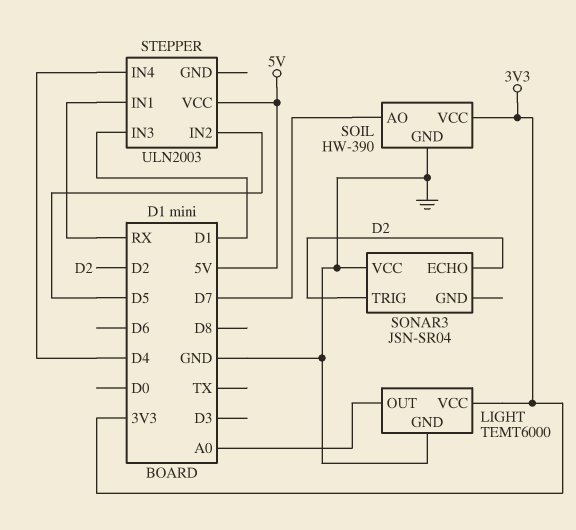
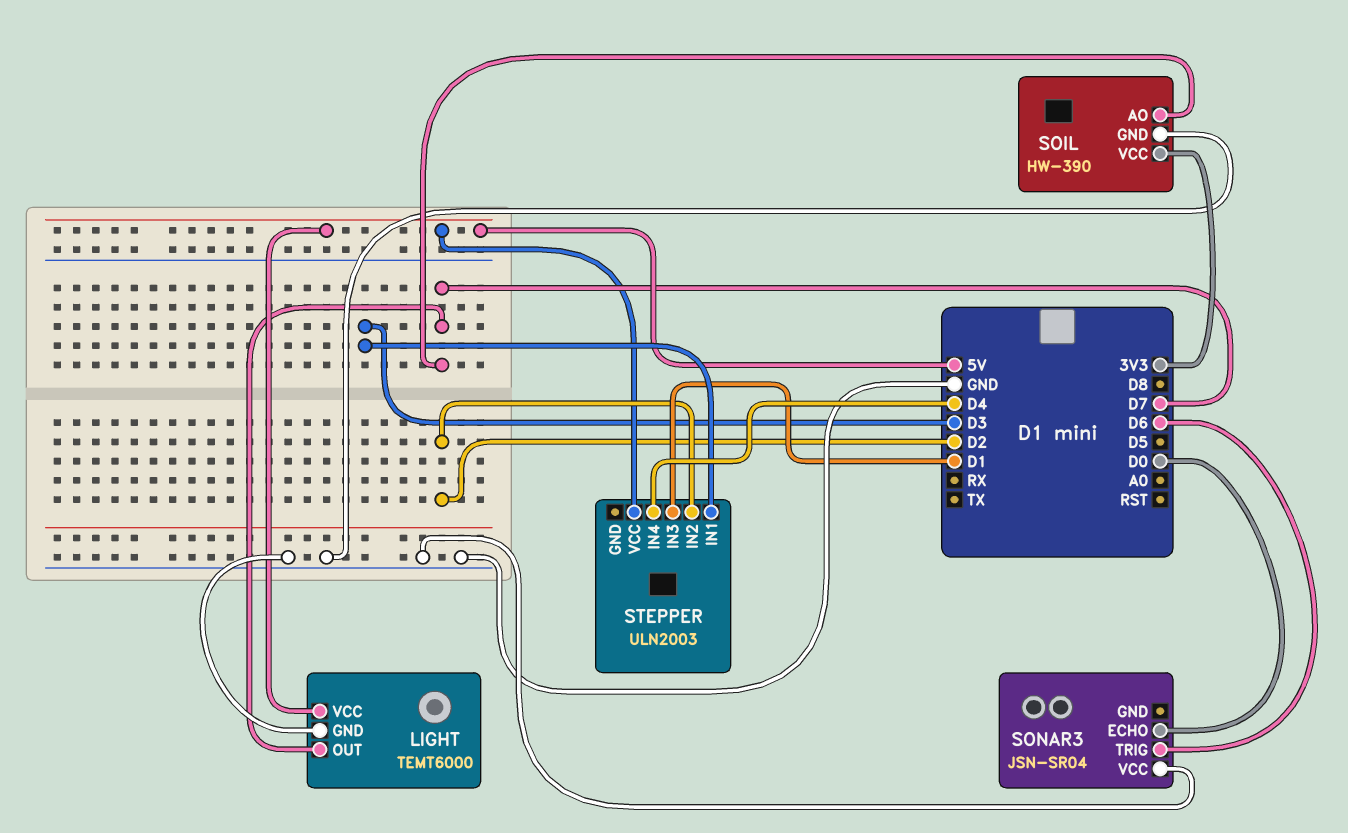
LIGHT pin OUT: A0 -> D7
LIGHT pin VCC: 3V3 -> 5V
SONAR3 pin ECHO: D2 -> D0
SONAR3 pin TRIG: D2 -> D6
STEPPER pin IN1: RX -> D3
STEPPER pin IN2: D5 -> D2

